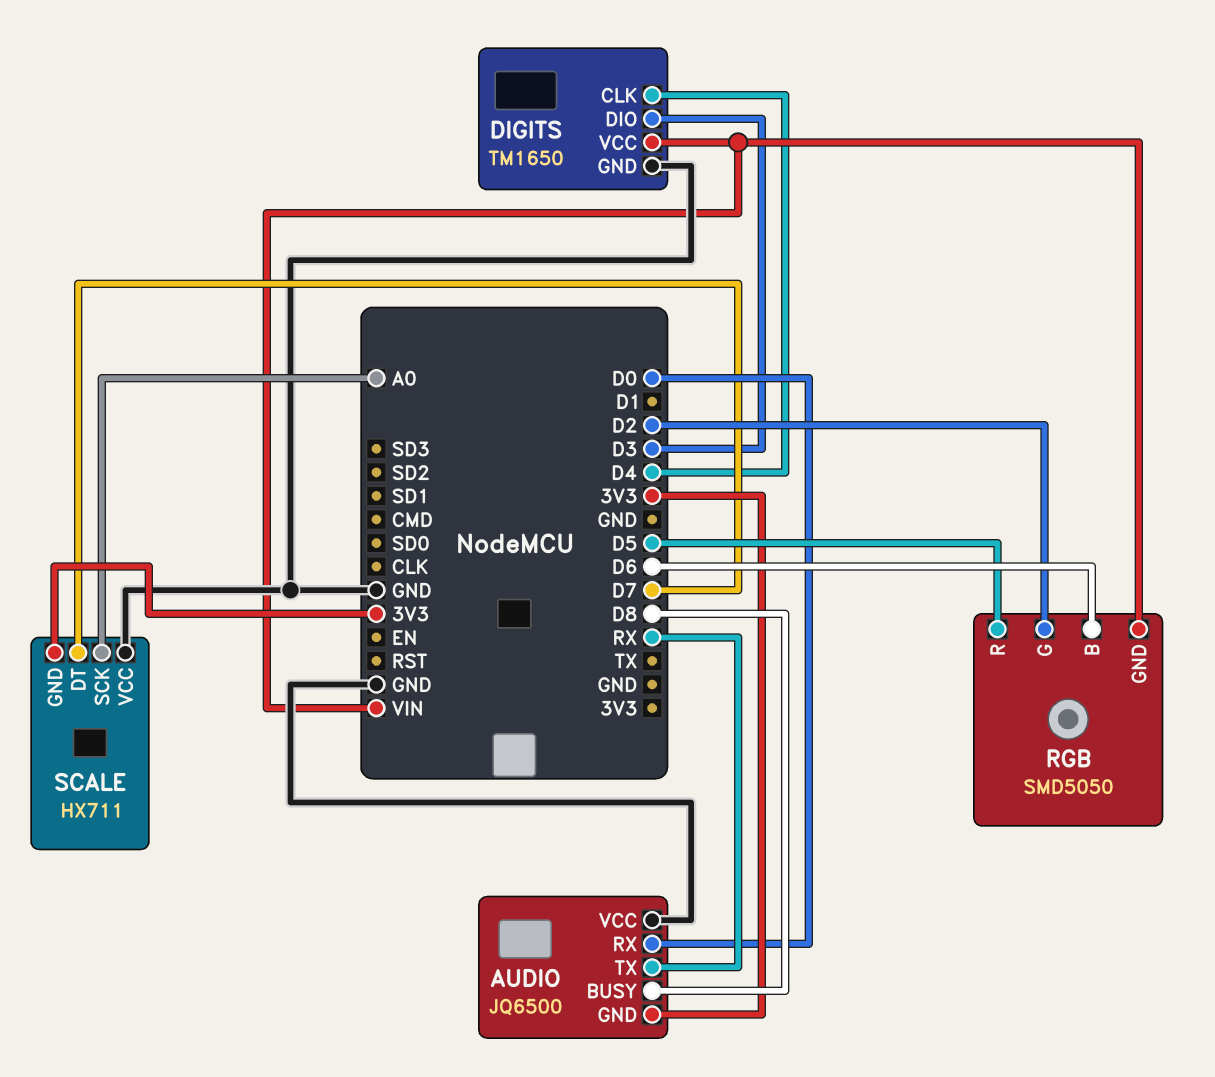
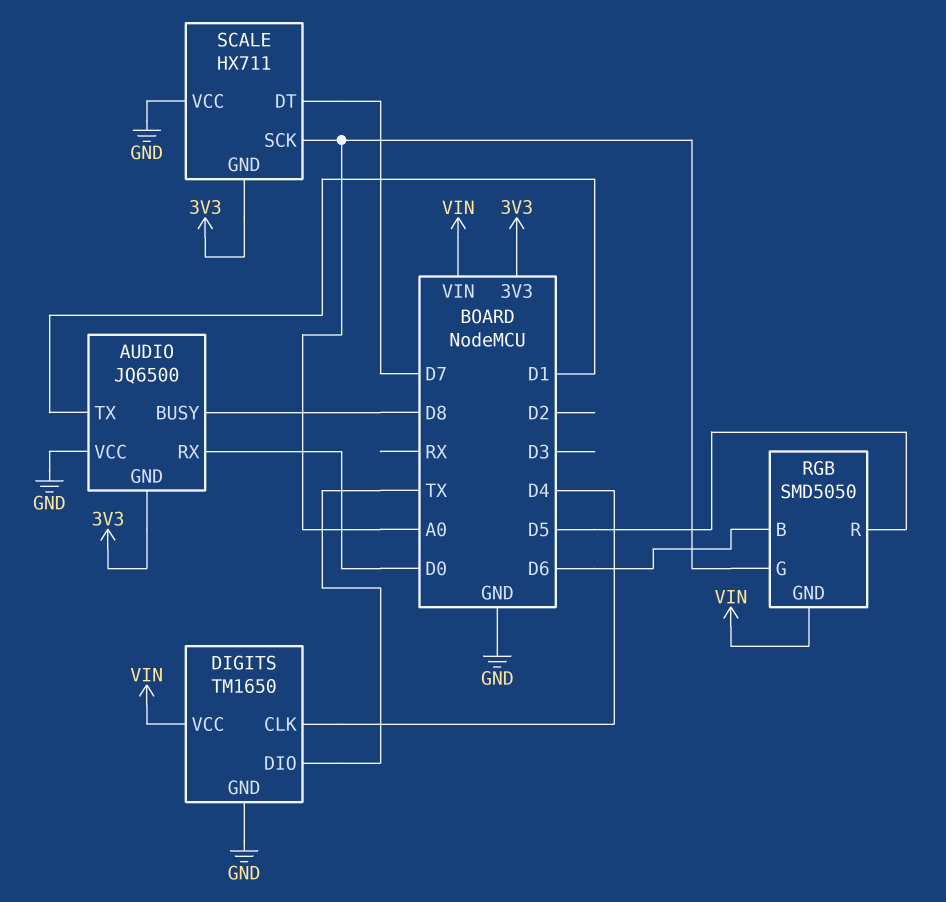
AUDIO pin TX: RX -> D1
DIGITS pin DIO: D3 -> TX
RGB pin G: D2 -> A0

